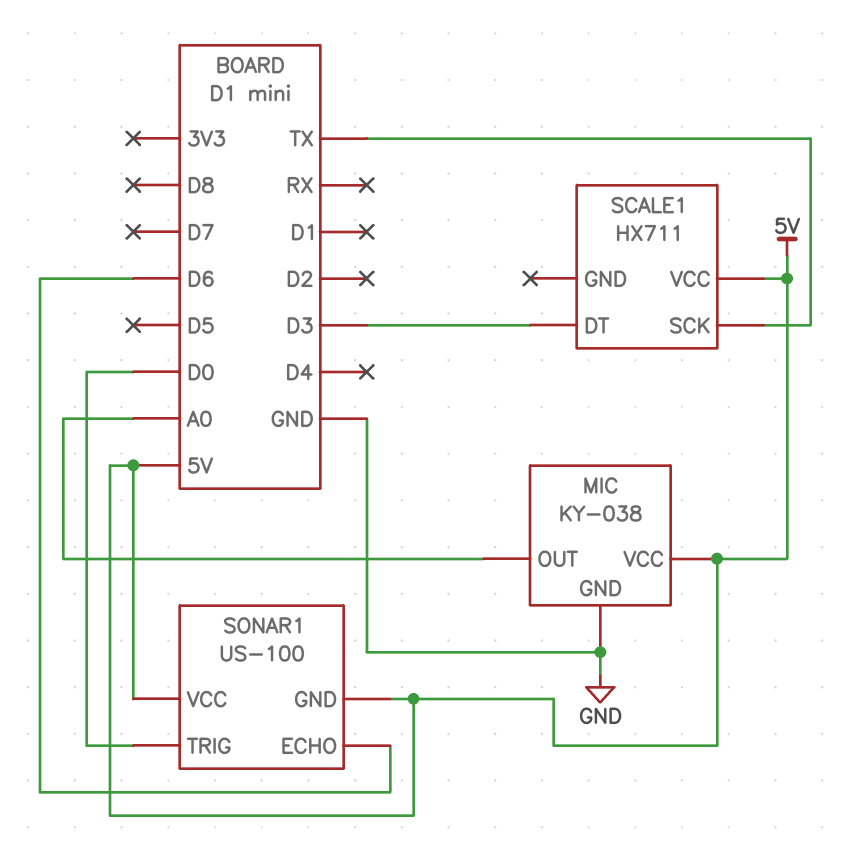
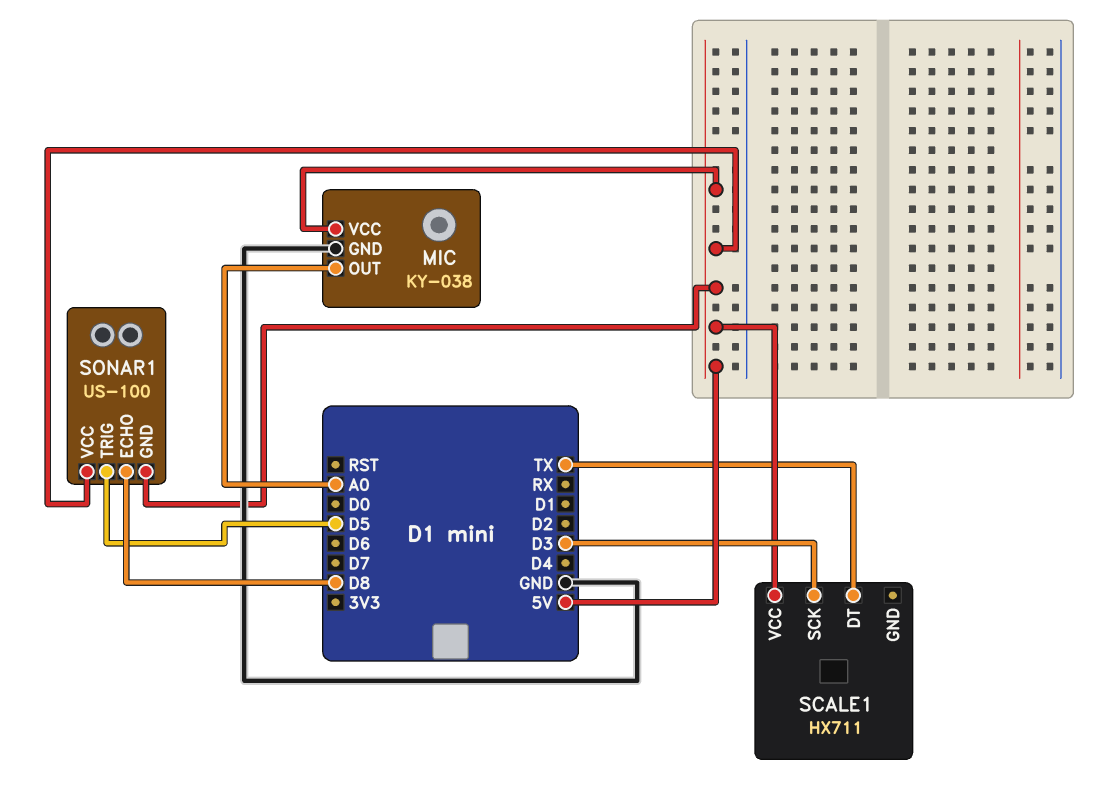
SCALE1 pin DT: D3 -> TX
SCALE1 pin SCK: TX -> D3
SONAR1 pin ECHO: D6 -> D8
SONAR1 pin TRIG: D0 -> D5

